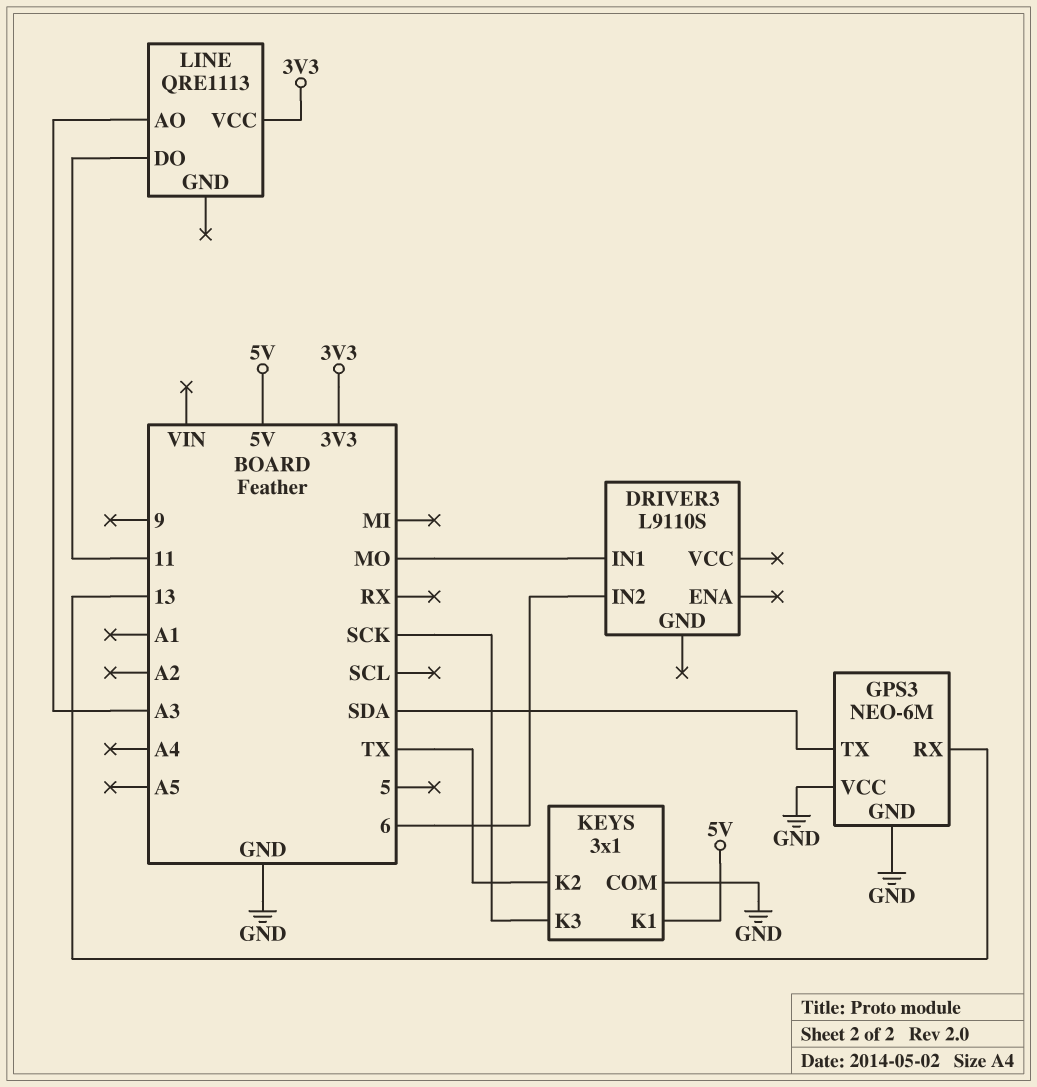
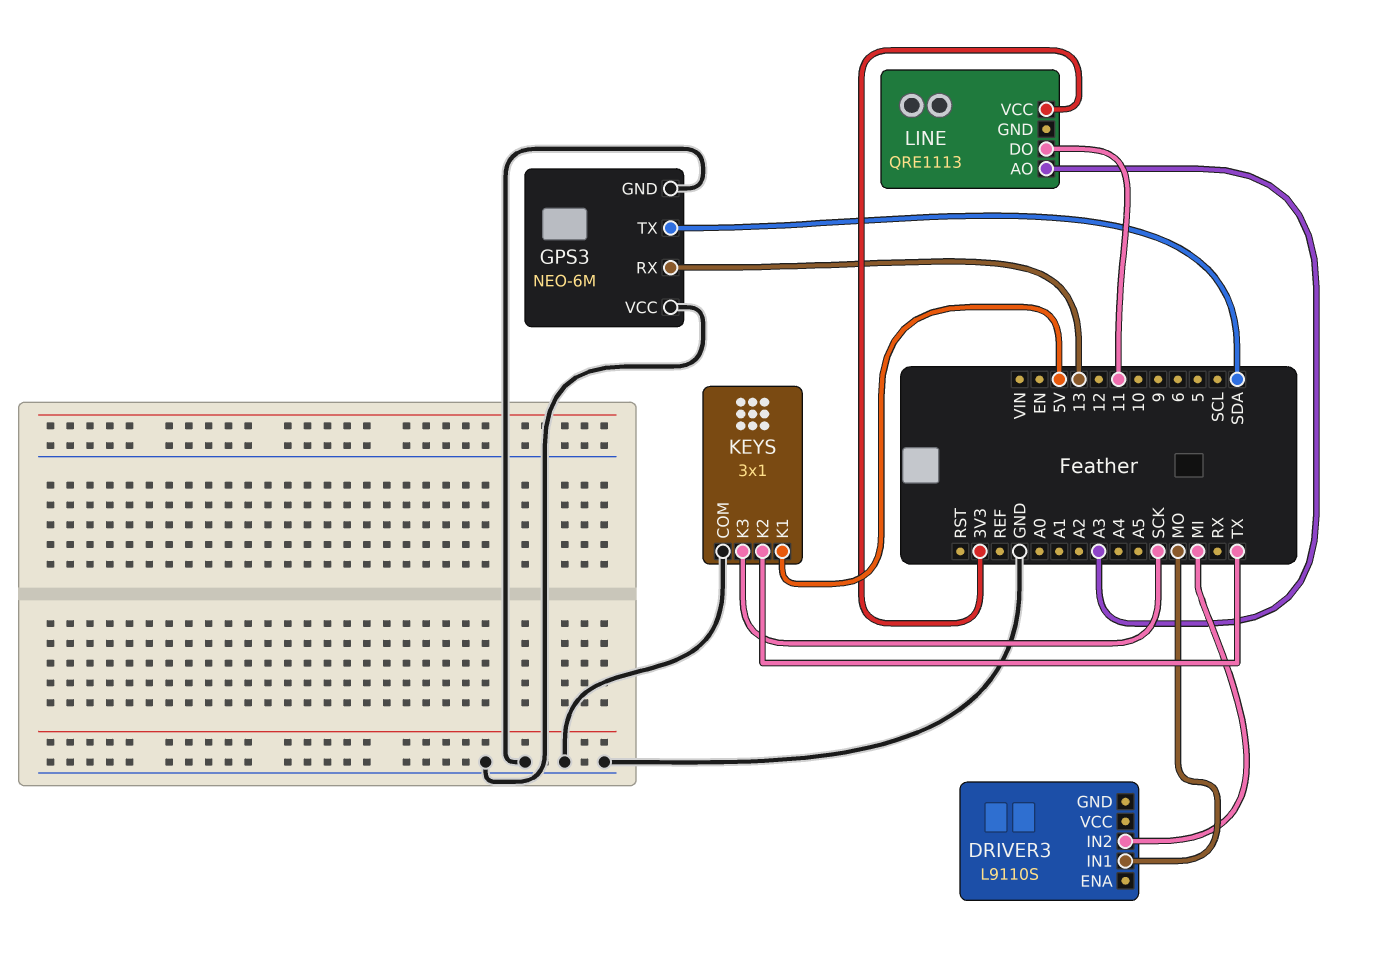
DRIVER3 pin IN2: 6 -> MI

